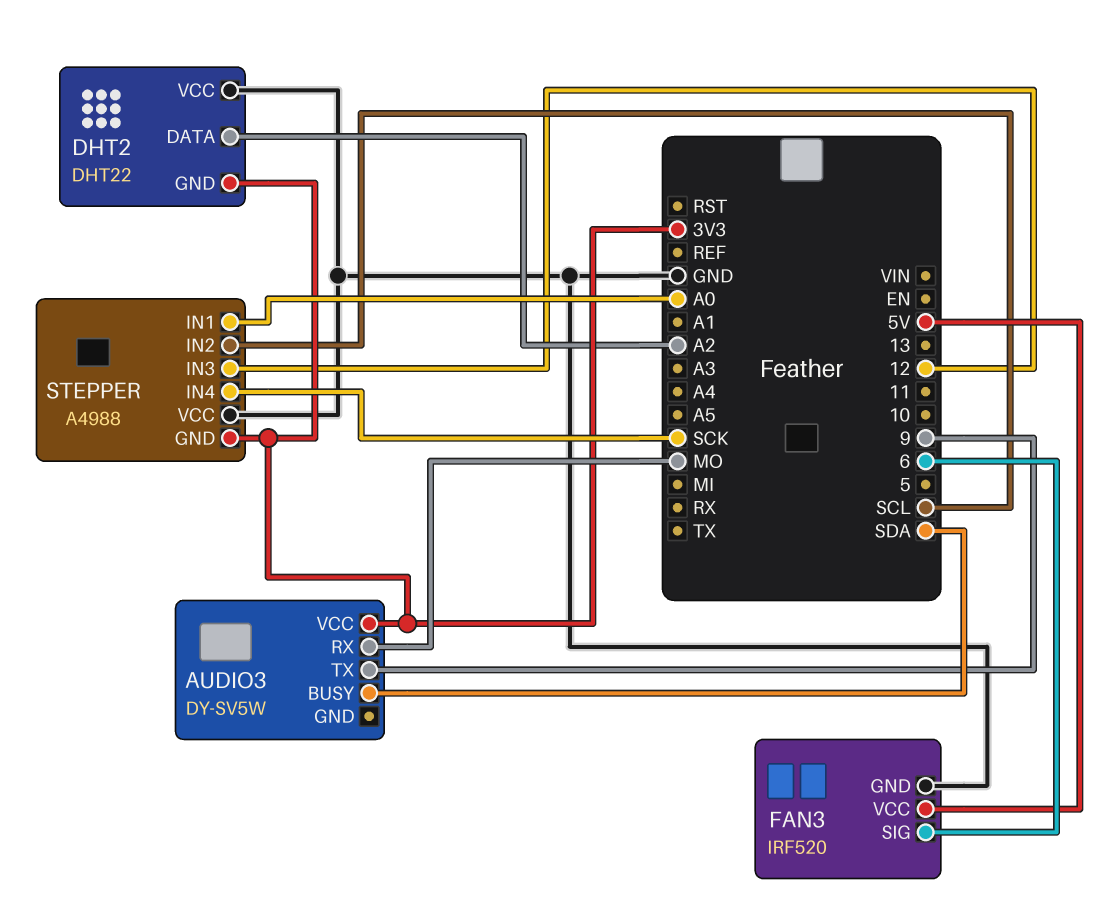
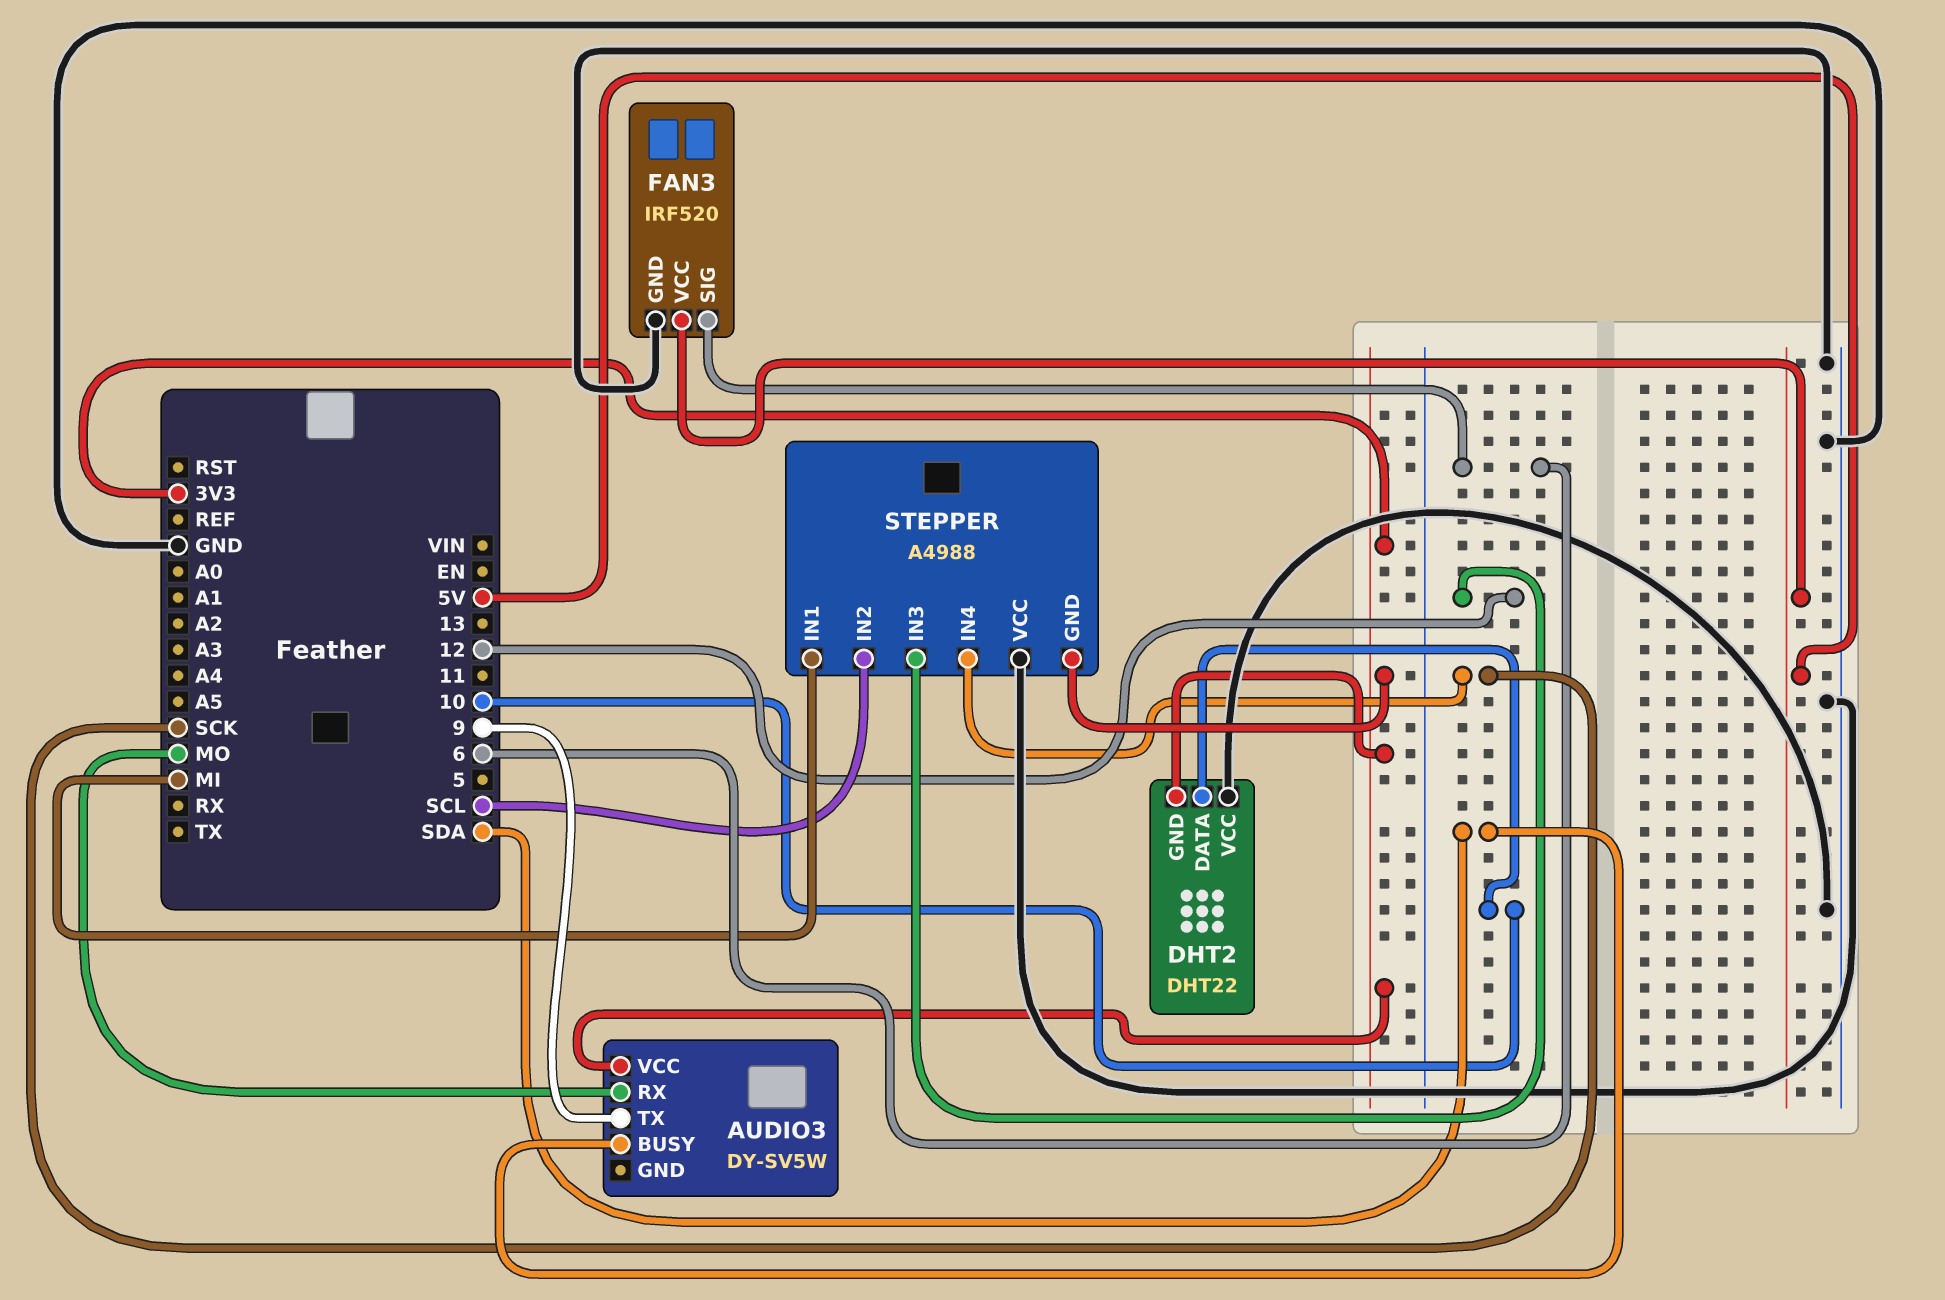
DHT2 pin DATA: A2 -> 10
STEPPER pin IN1: A0 -> MI

